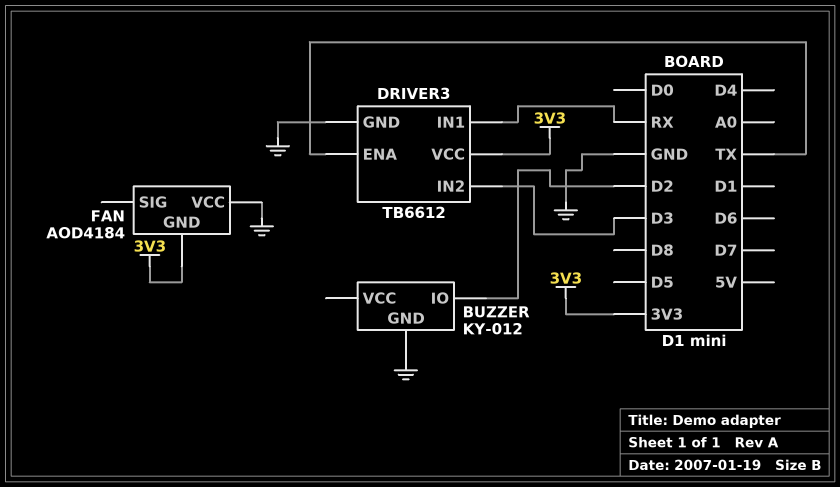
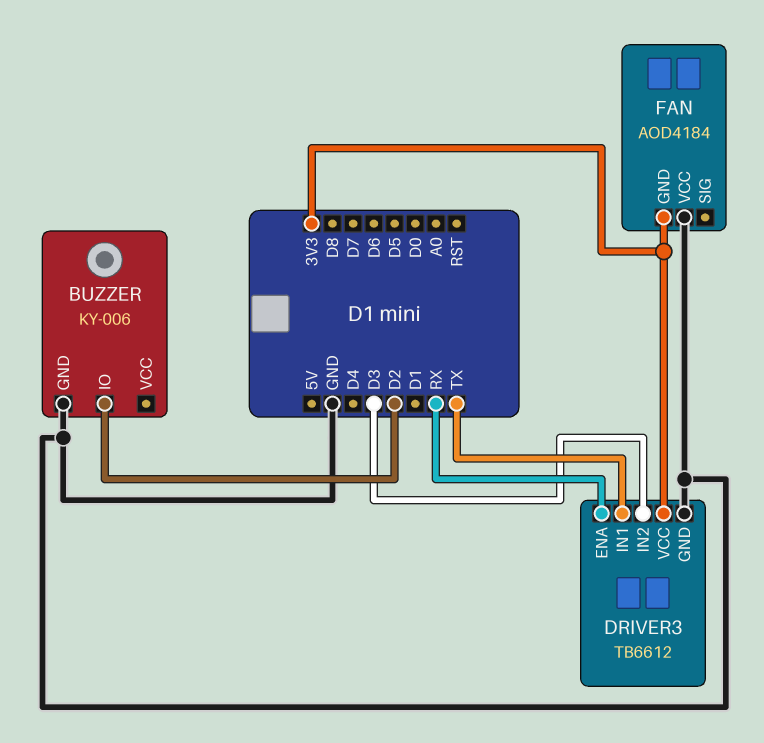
BUZZER: KY-012 -> KY-006
DRIVER3 pin ENA: TX -> RX
DRIVER3 pin IN1: RX -> TX

